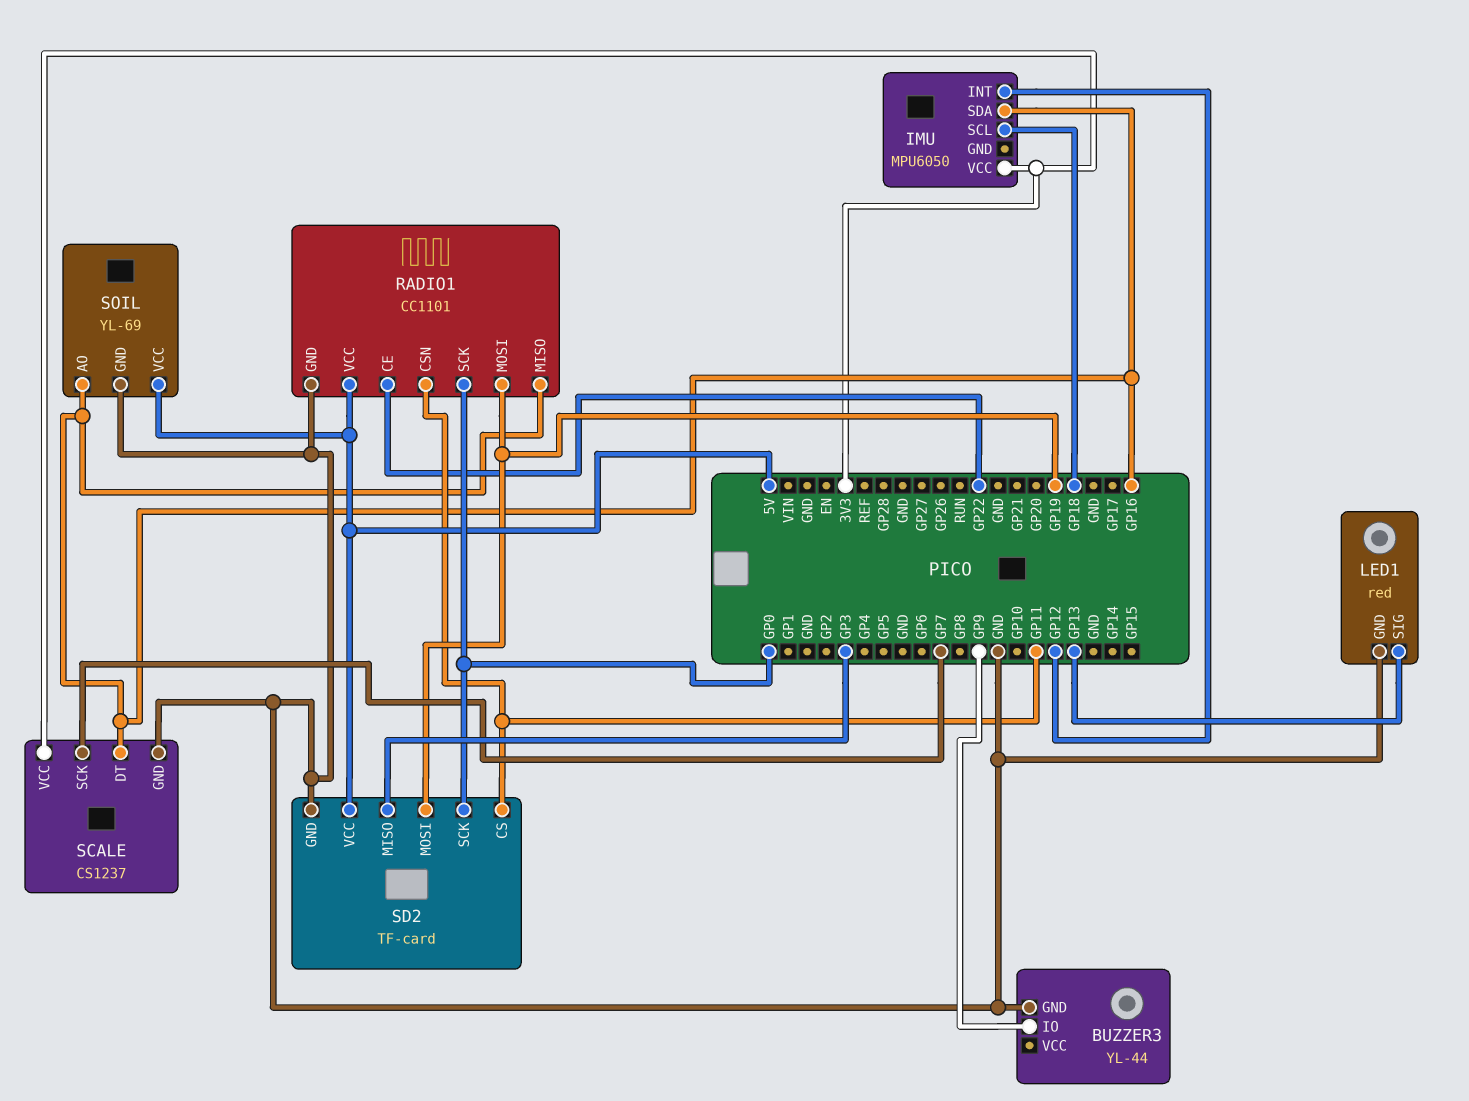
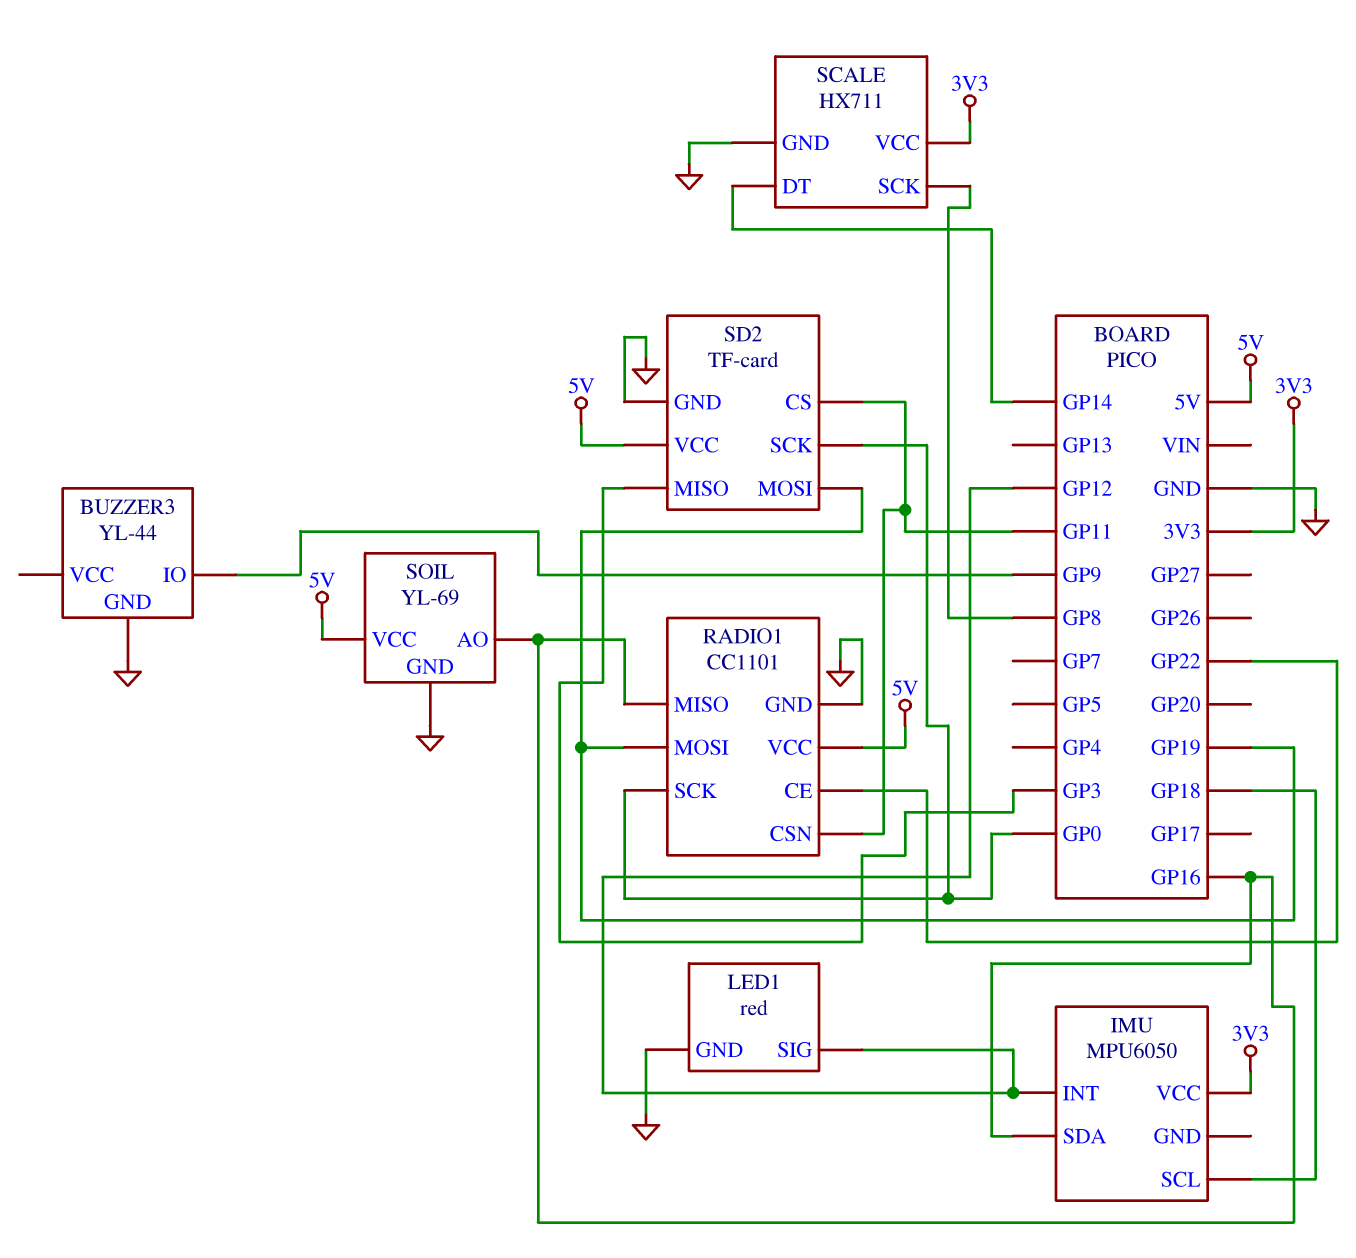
LED1 pin SIG: GP13 -> GP12
SCALE: CS1237 -> HX711
SCALE pin DT: GP16 -> GP14
SCALE pin SCK: GP7 -> GP8

